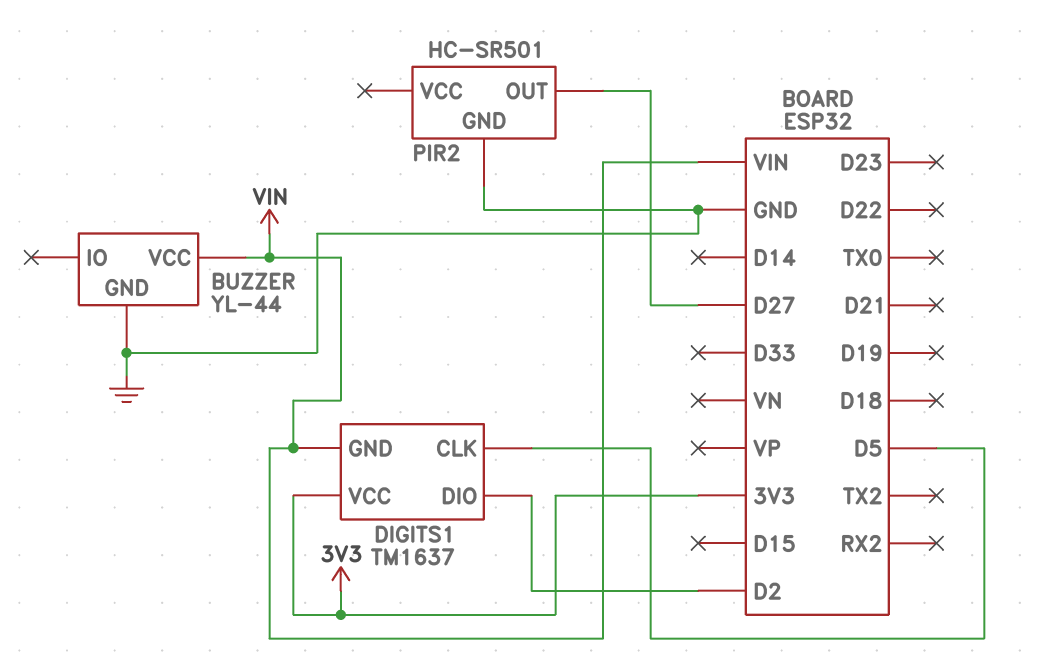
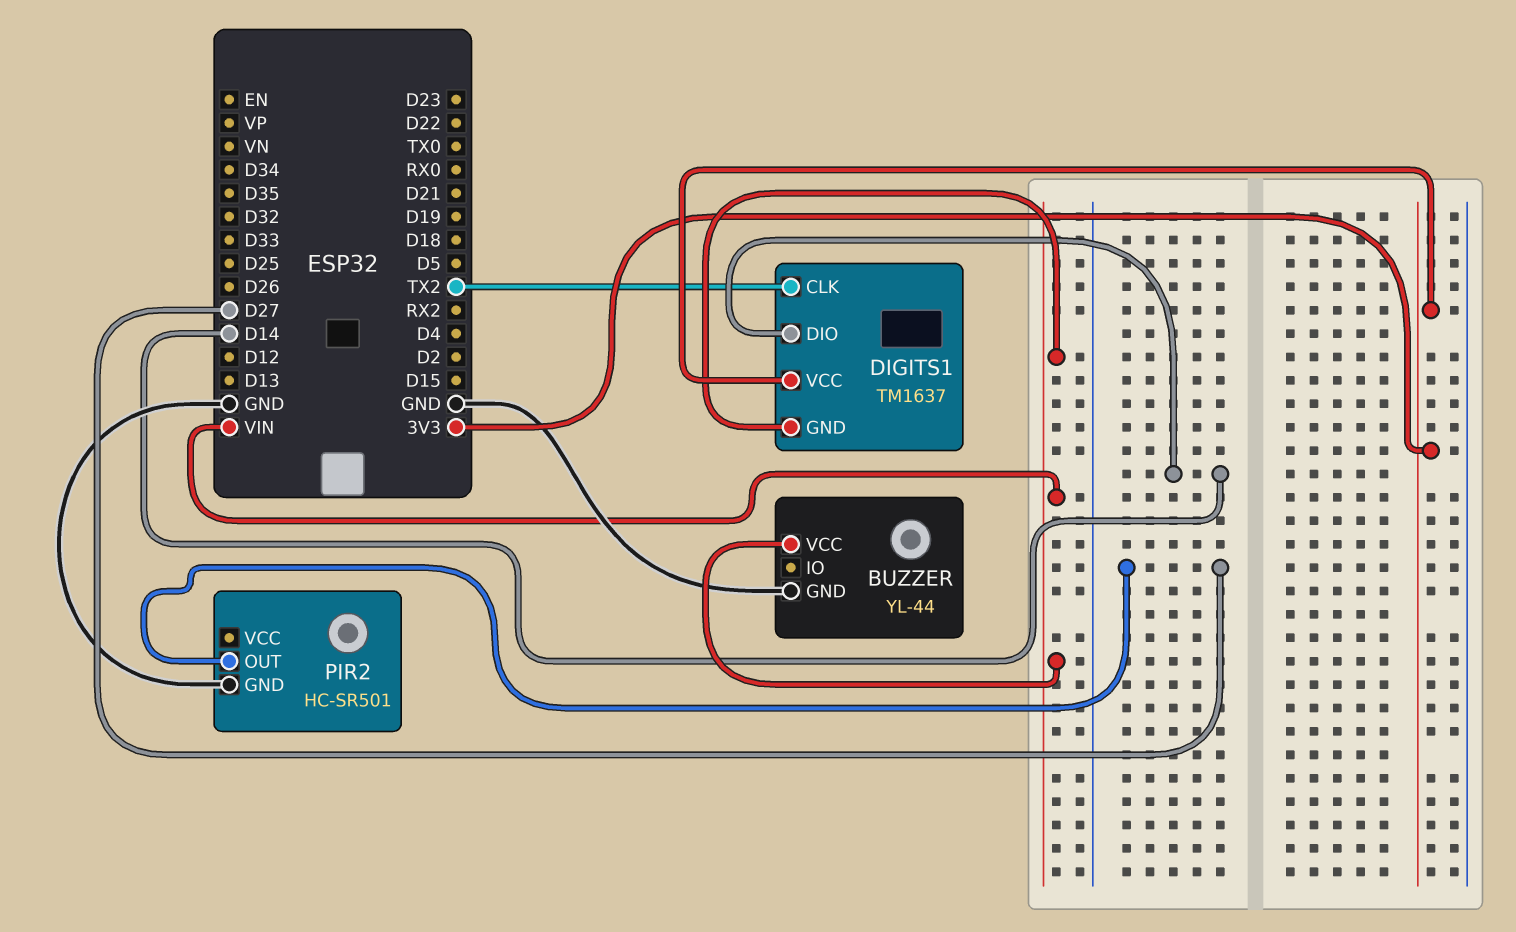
DIGITS1 pin CLK: D5 -> TX2
DIGITS1 pin DIO: D2 -> D14

